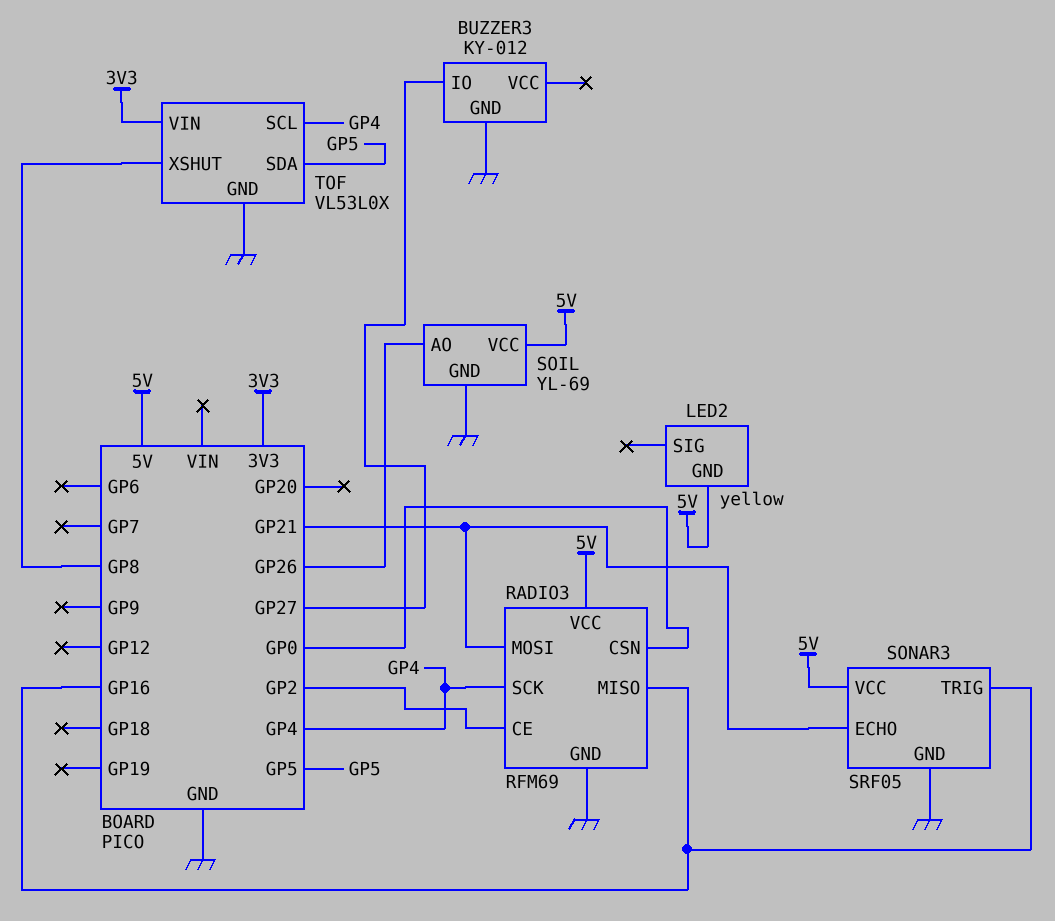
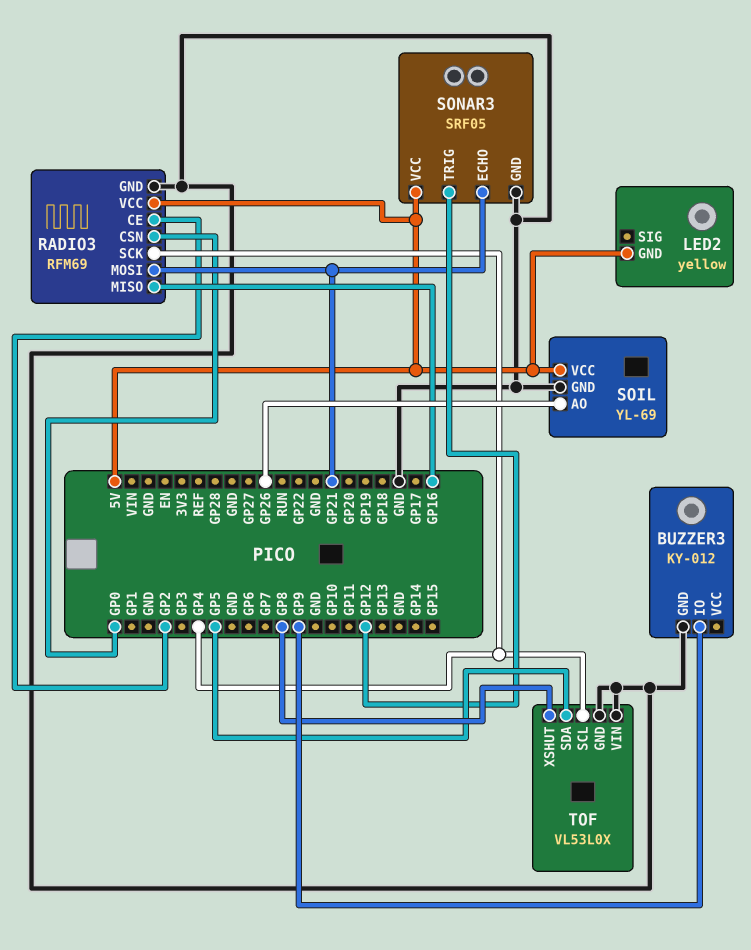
BUZZER3 pin IO: GP27 -> GP9
SONAR3 pin TRIG: GP16 -> GP12
TOF pin VIN: 3V3 -> GND

